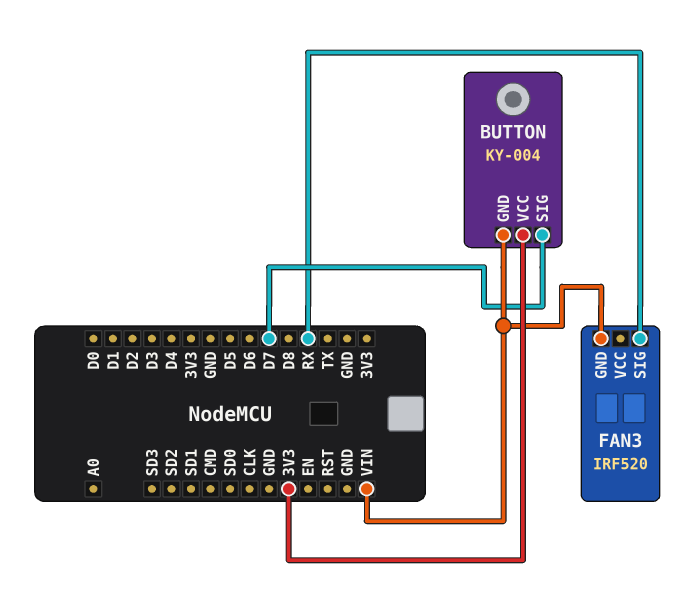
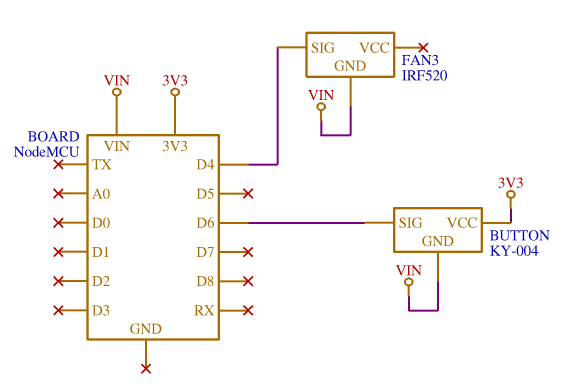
BUTTON pin SIG: D7 -> D6
FAN3 pin SIG: RX -> D4

